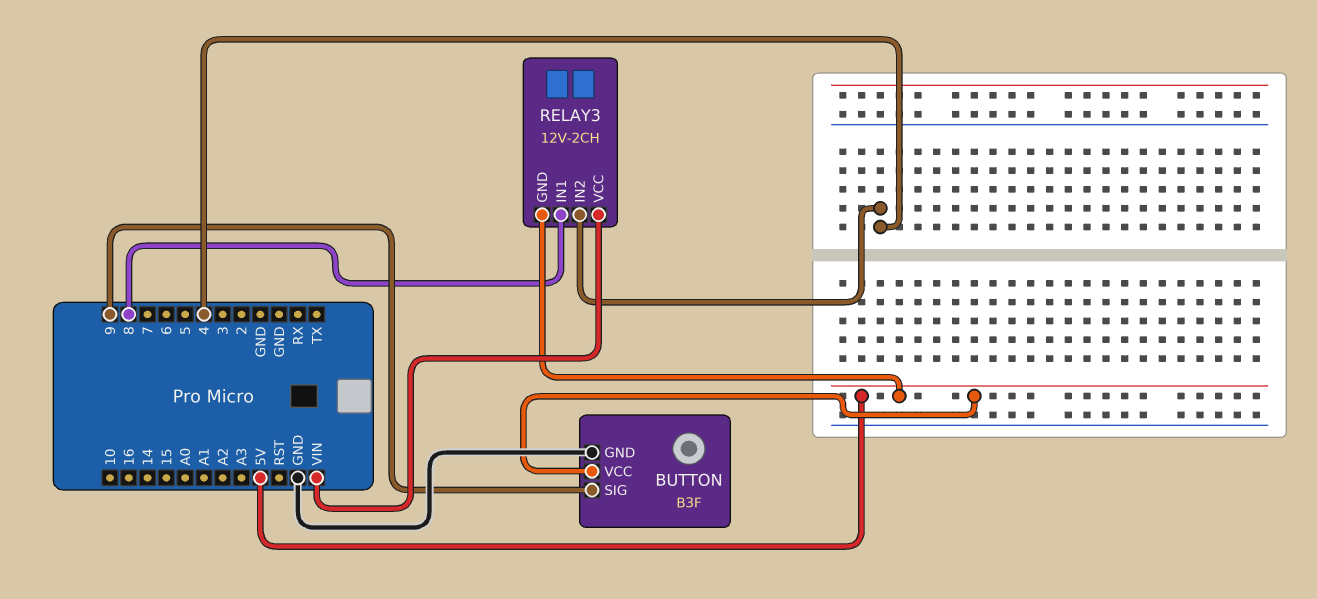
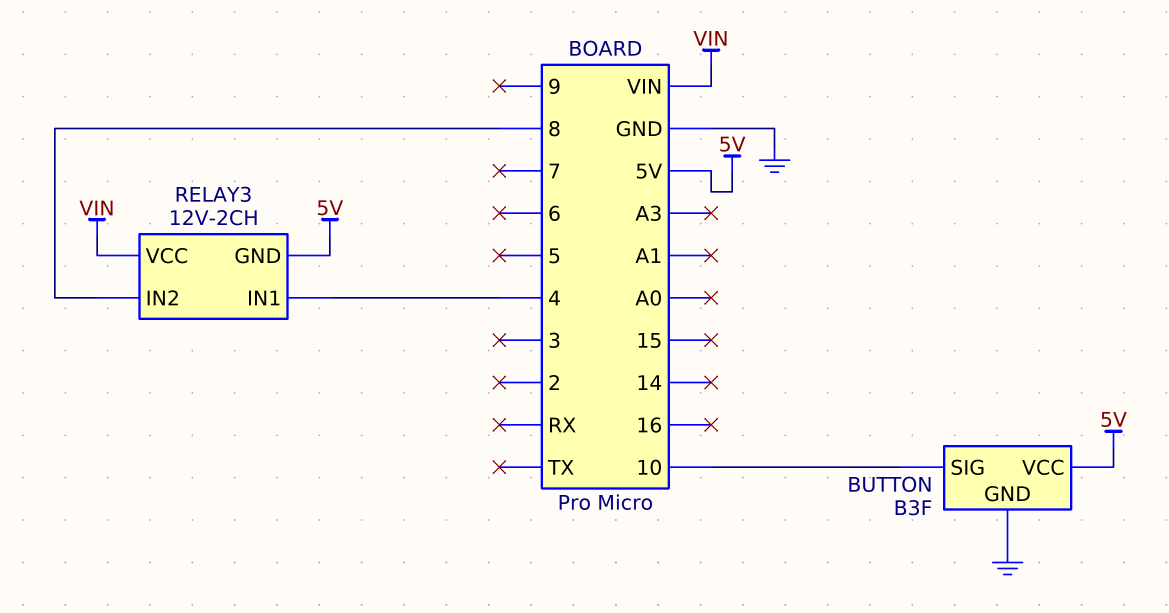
BUTTON pin SIG: 9 -> 10
RELAY3 pin IN1: 8 -> 4
RELAY3 pin IN2: 4 -> 8

